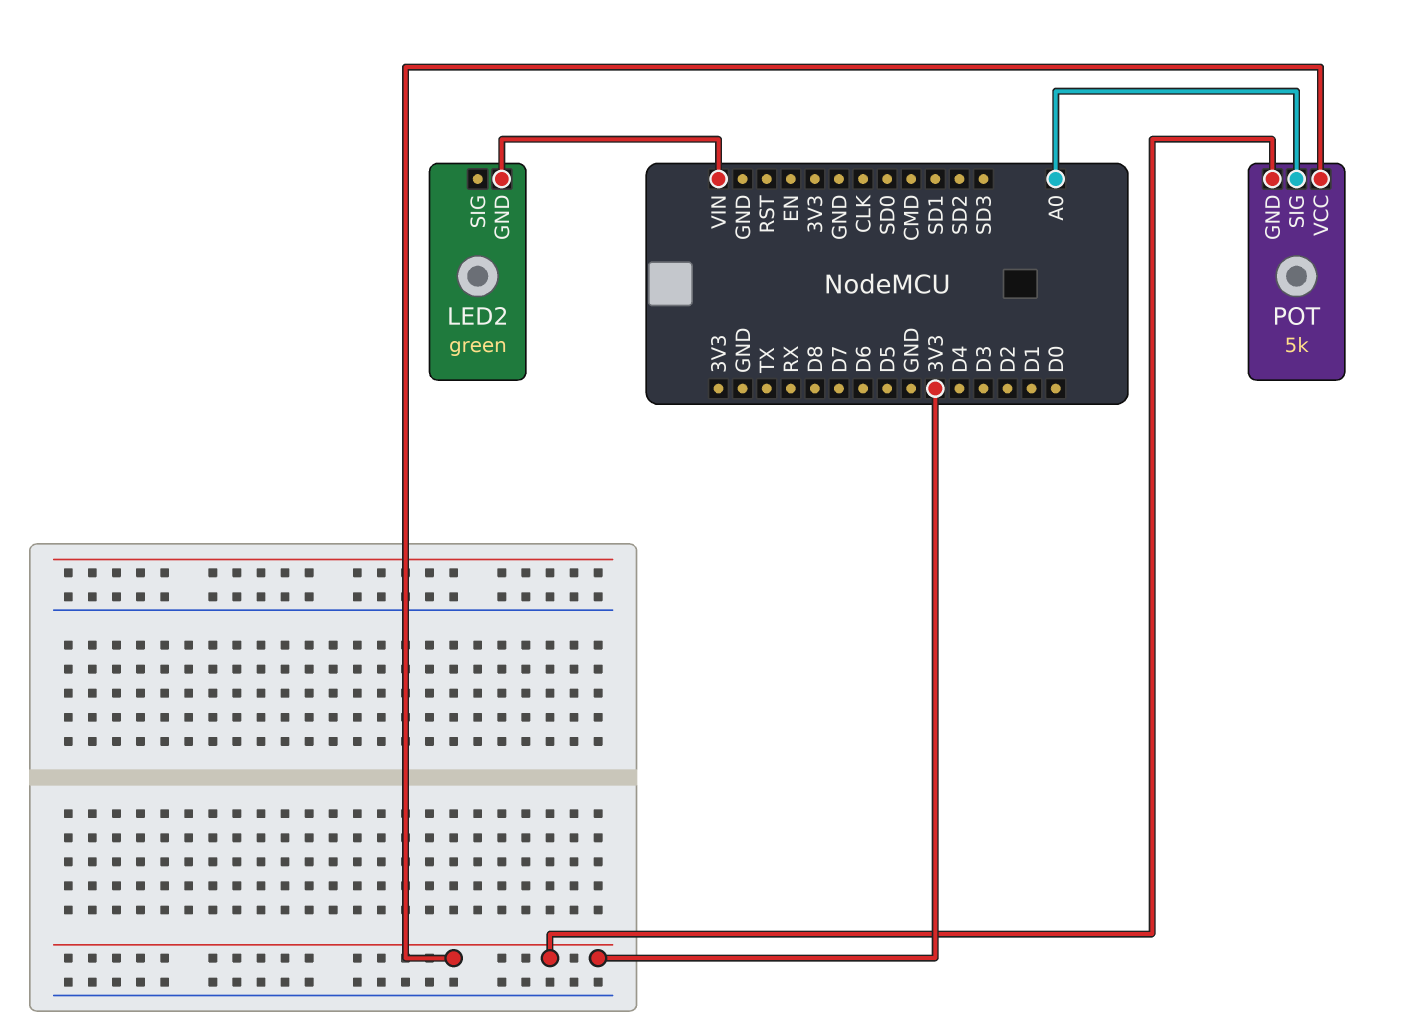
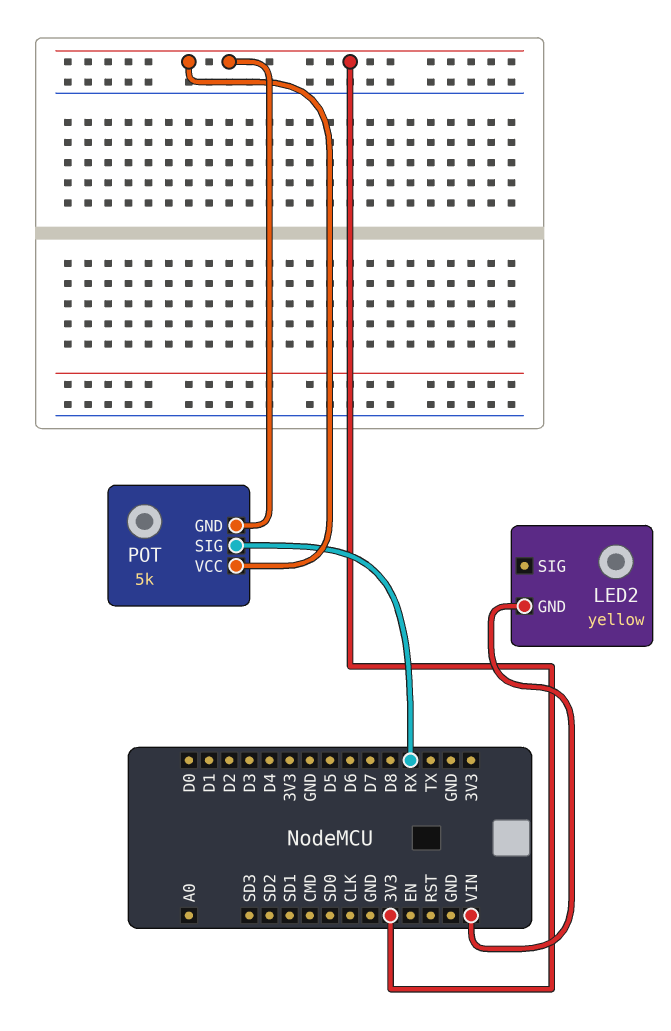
LED2: green -> yellow
POT pin SIG: A0 -> RX

